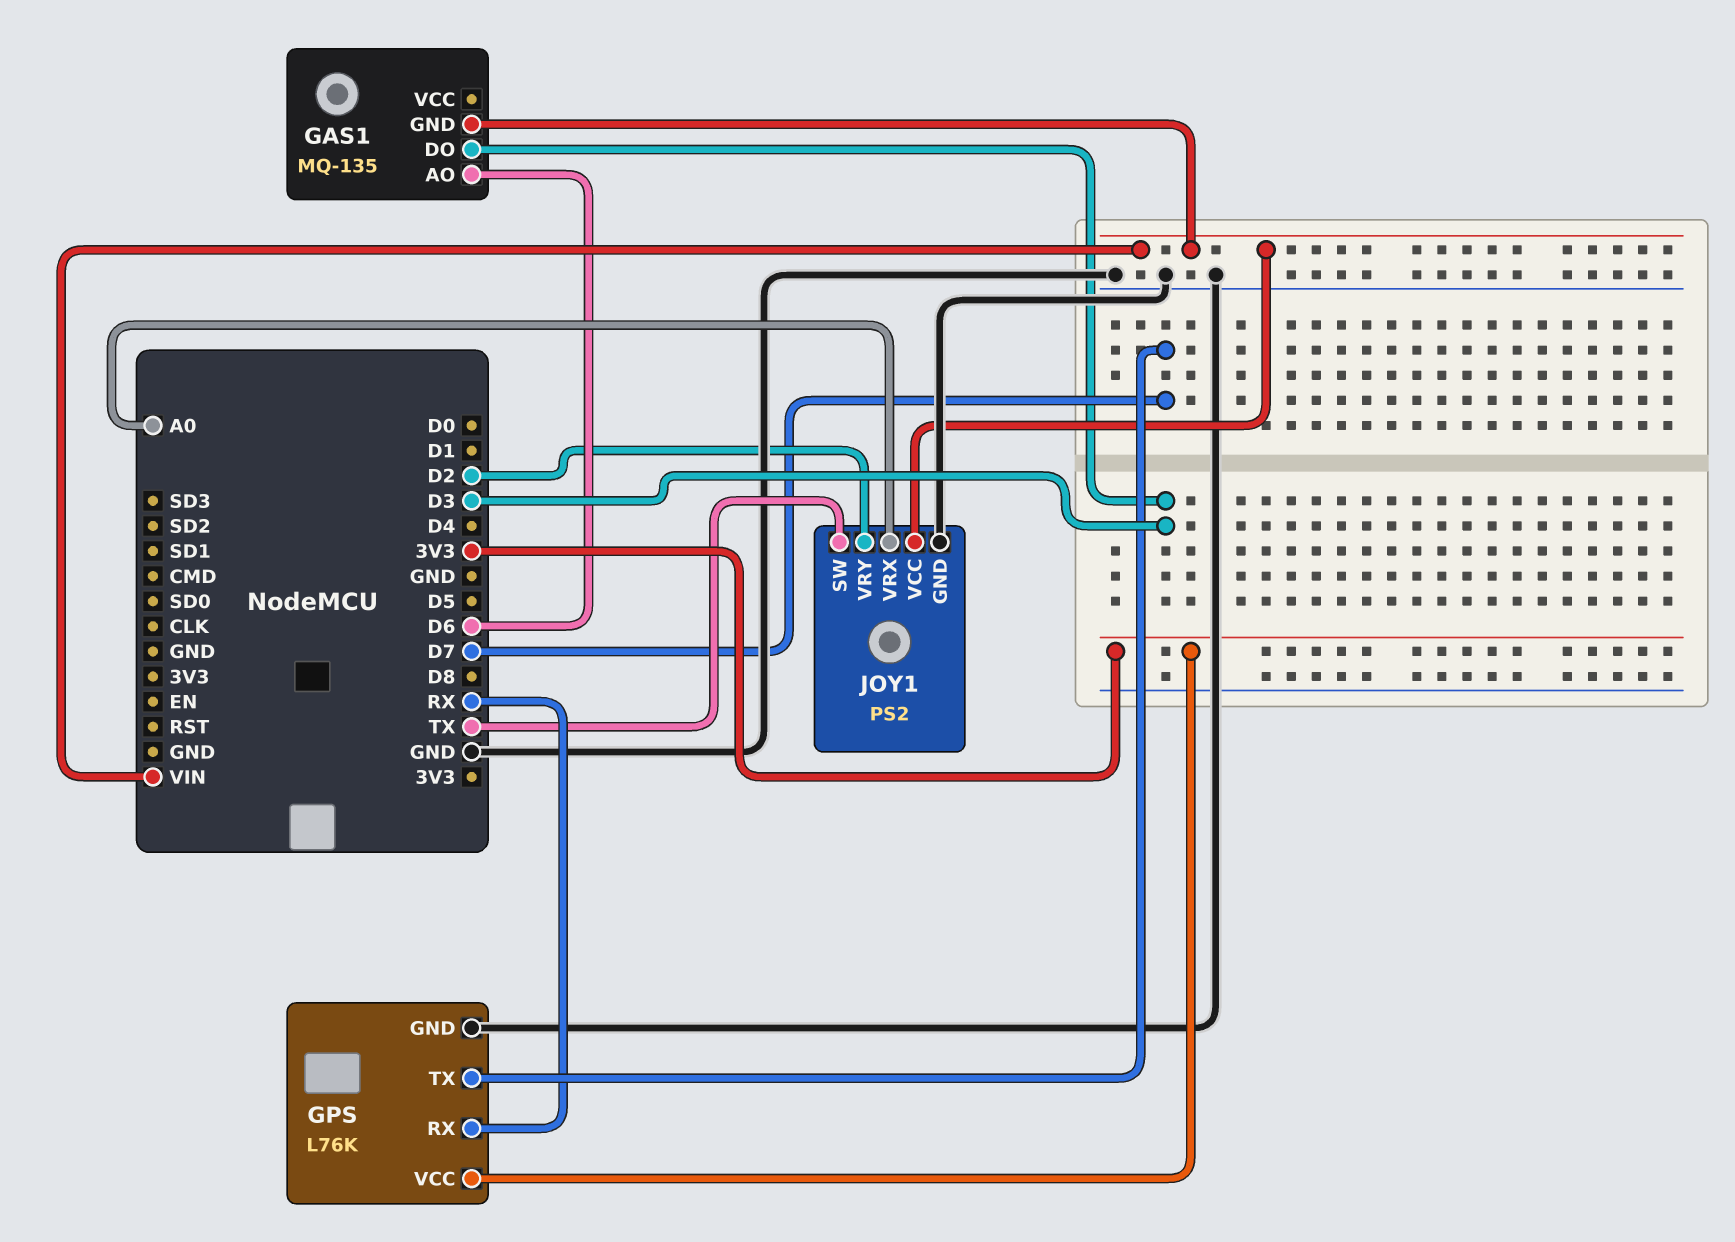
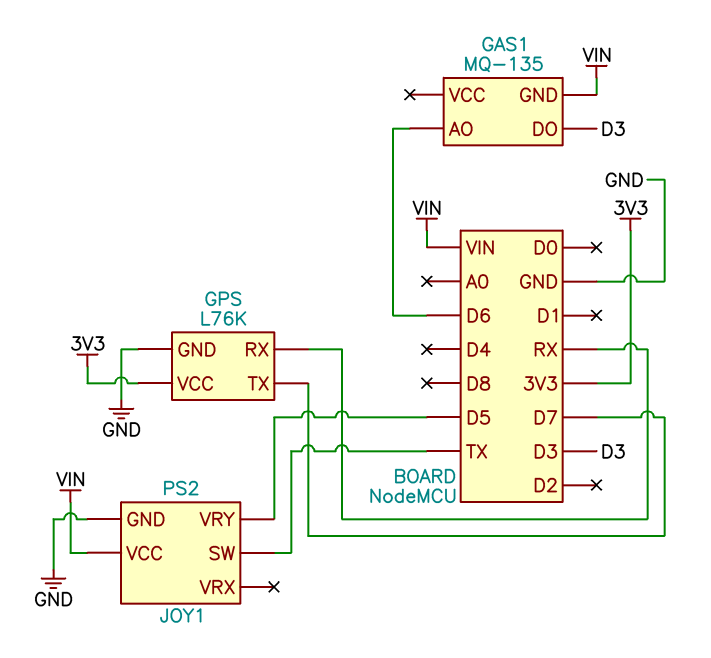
JOY1 pin VRX: A0 -> none
JOY1 pin VRY: D2 -> D5

